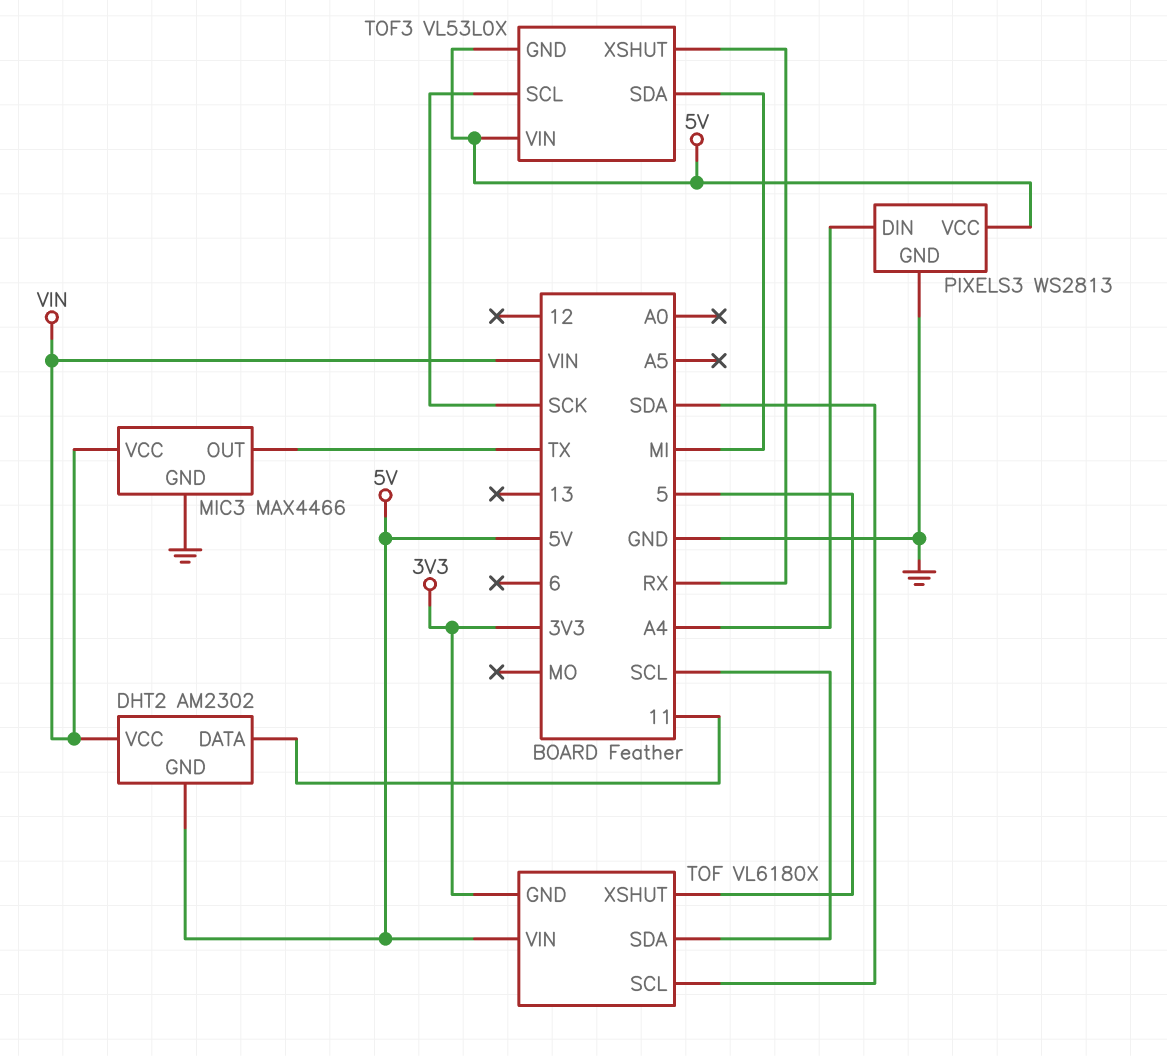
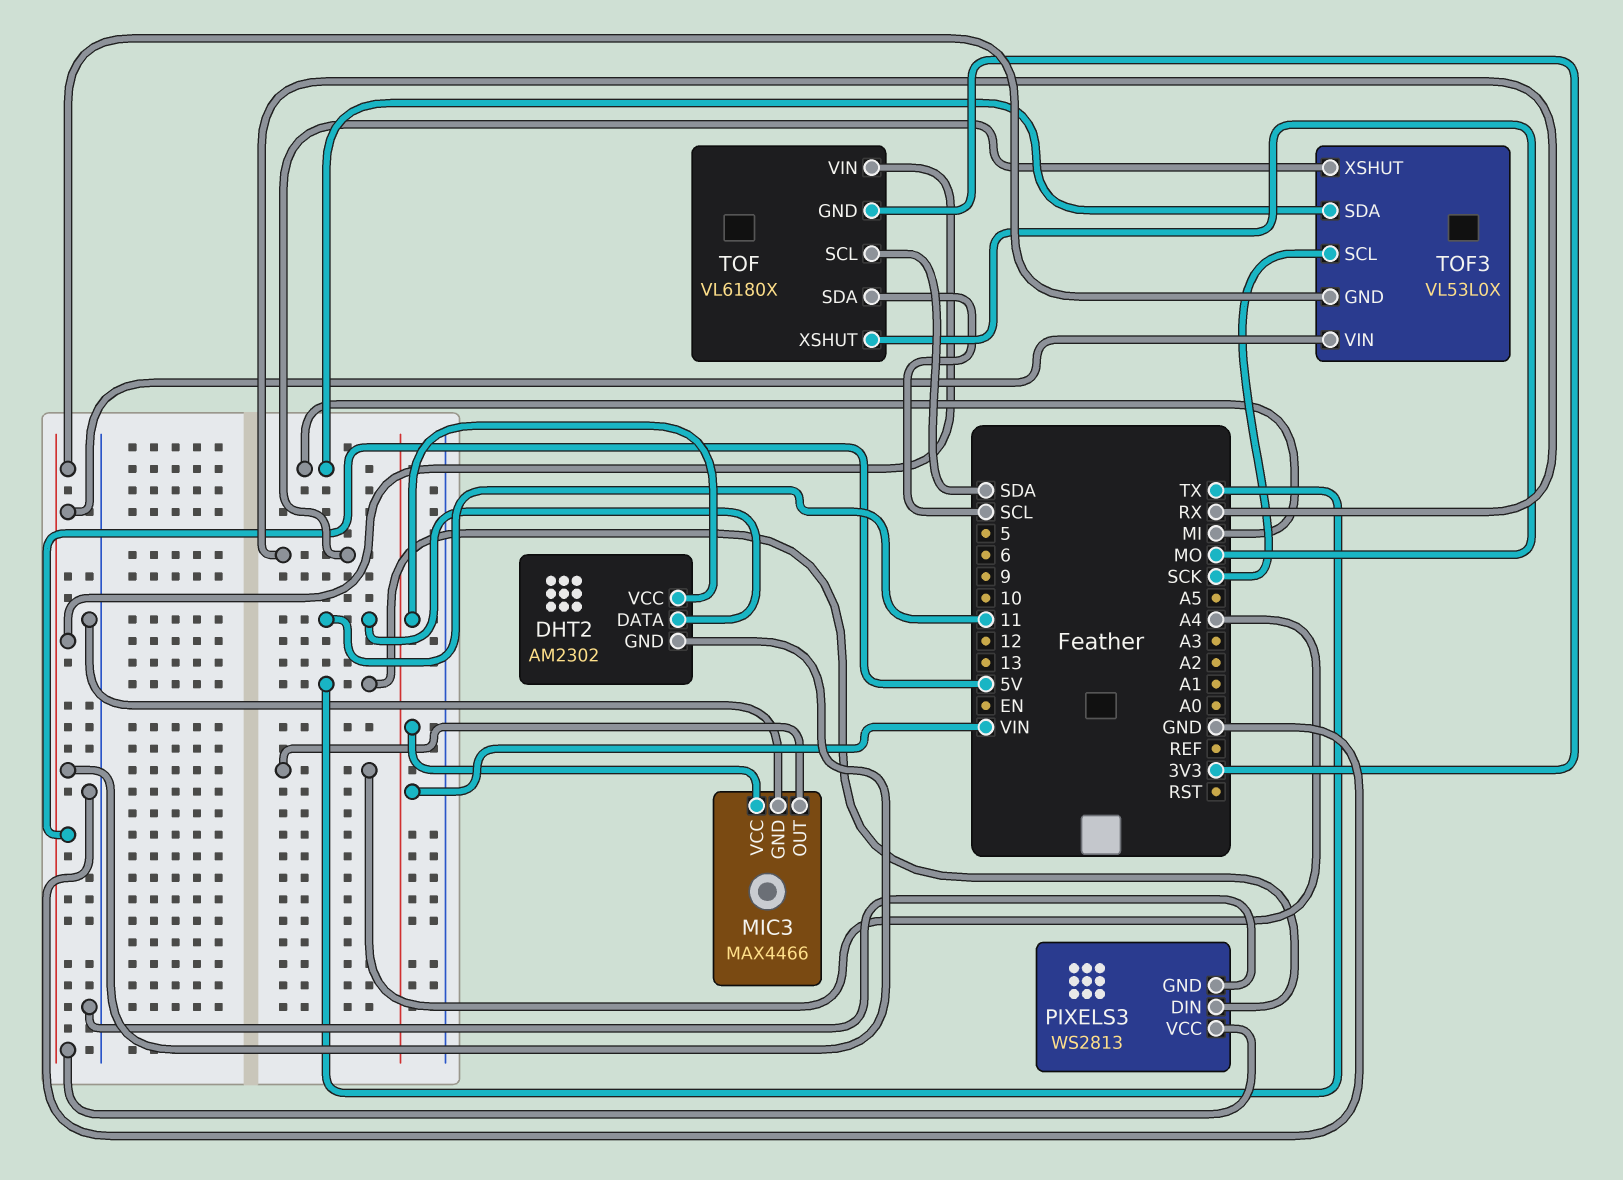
MIC3 pin OUT: TX -> A4
PIXELS3 pin DIN: A4 -> TX
TOF pin XSHUT: 5 -> MO

